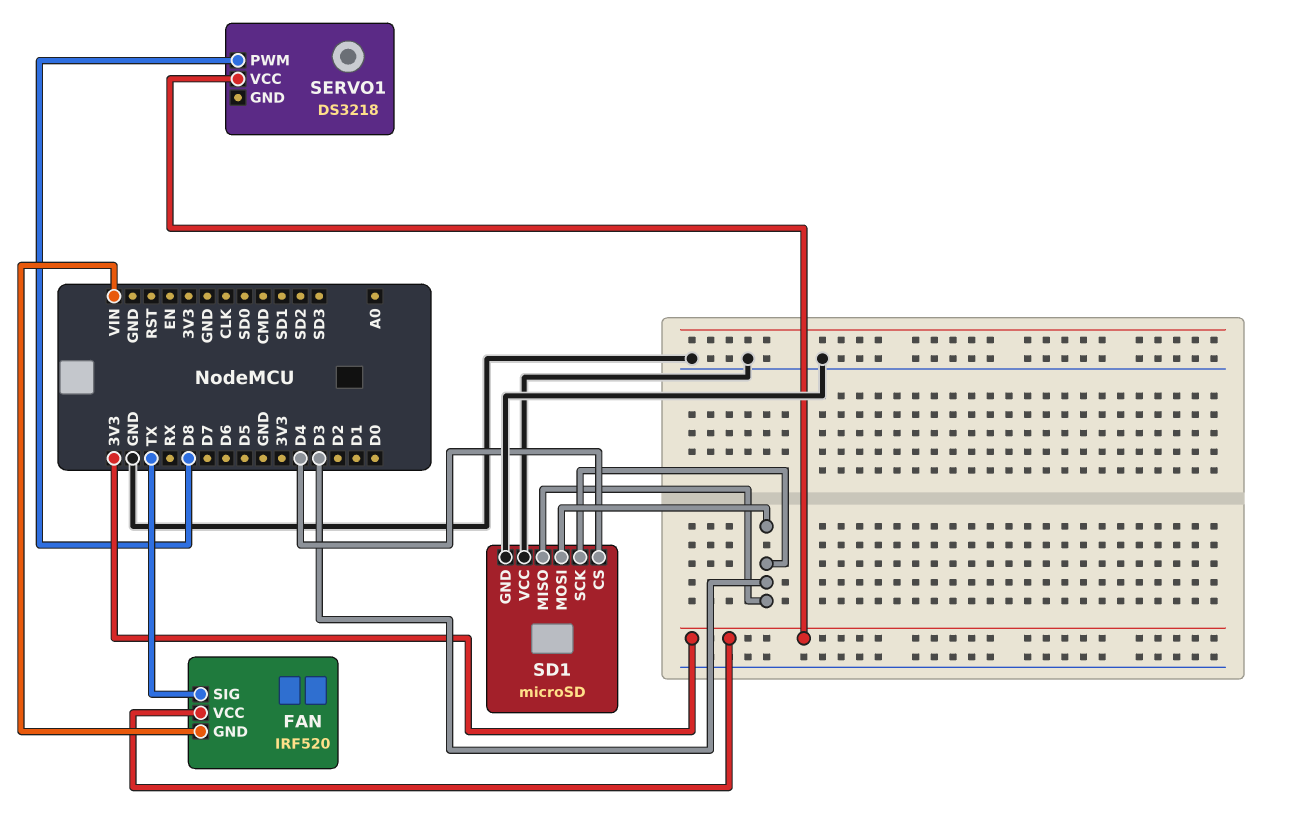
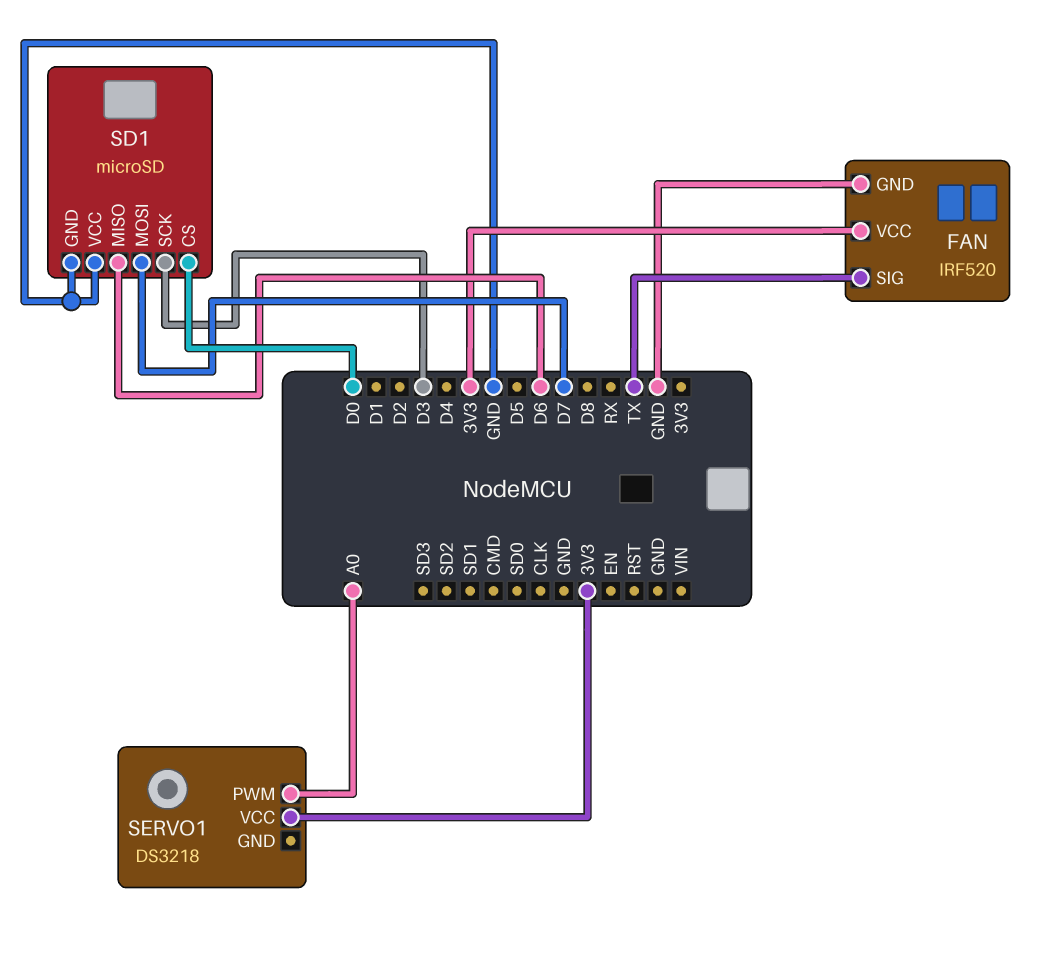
FAN pin GND: VIN -> GND
SD1 pin CS: D4 -> D0
SD1 pin MISO: D3 -> D6
SD1 pin MOSI: D3 -> D7
SERVO1 pin PWM: D8 -> A0

